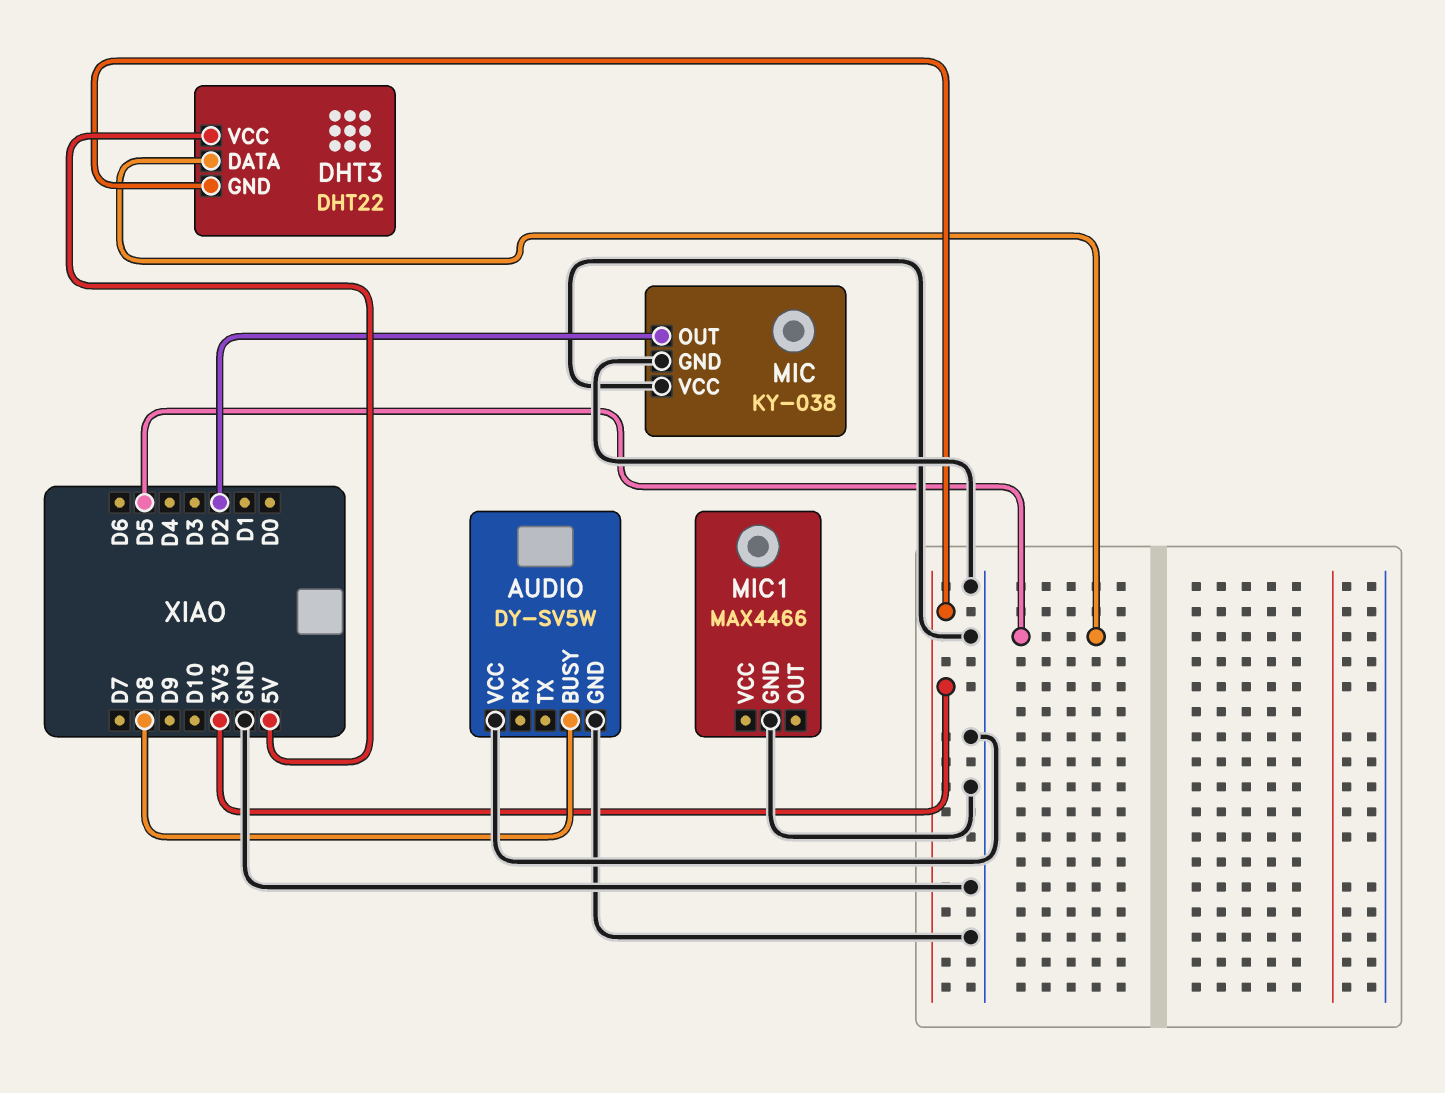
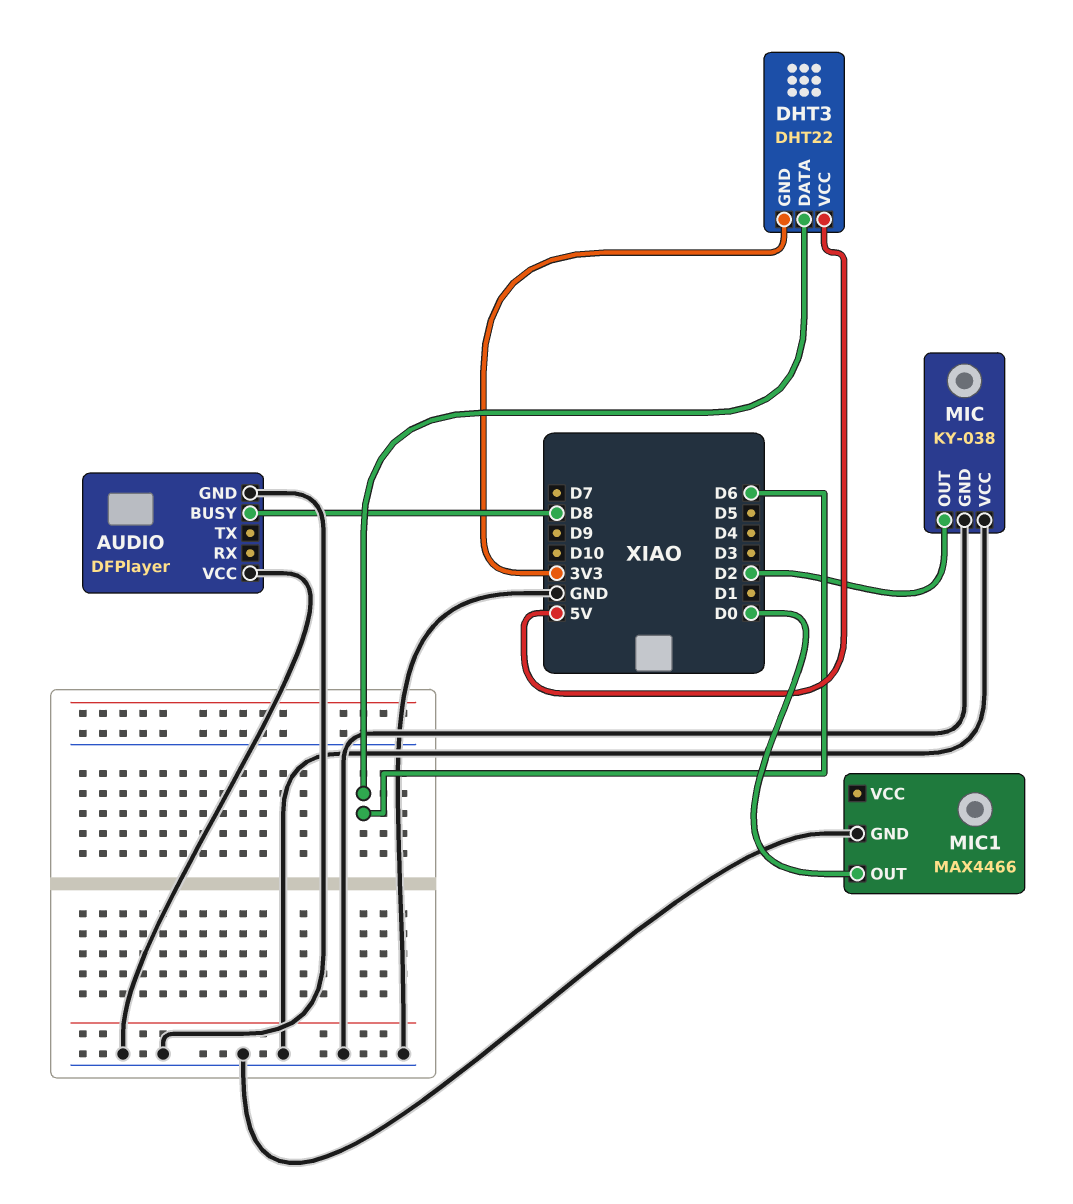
AUDIO: DY-SV5W -> DFPlayer
DHT3 pin DATA: D5 -> D6
MIC1 pin OUT: none -> D0

